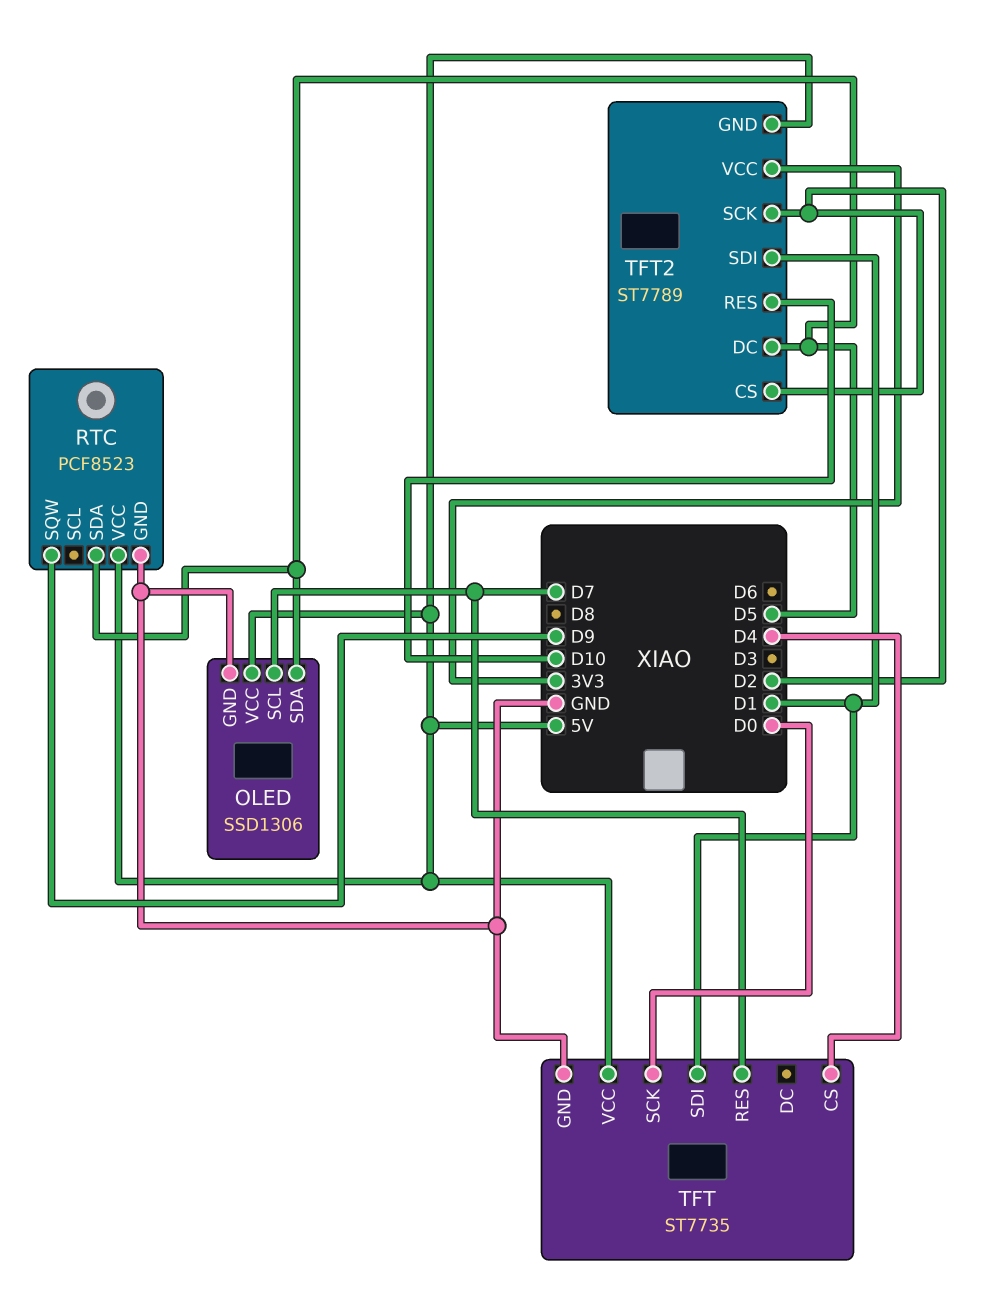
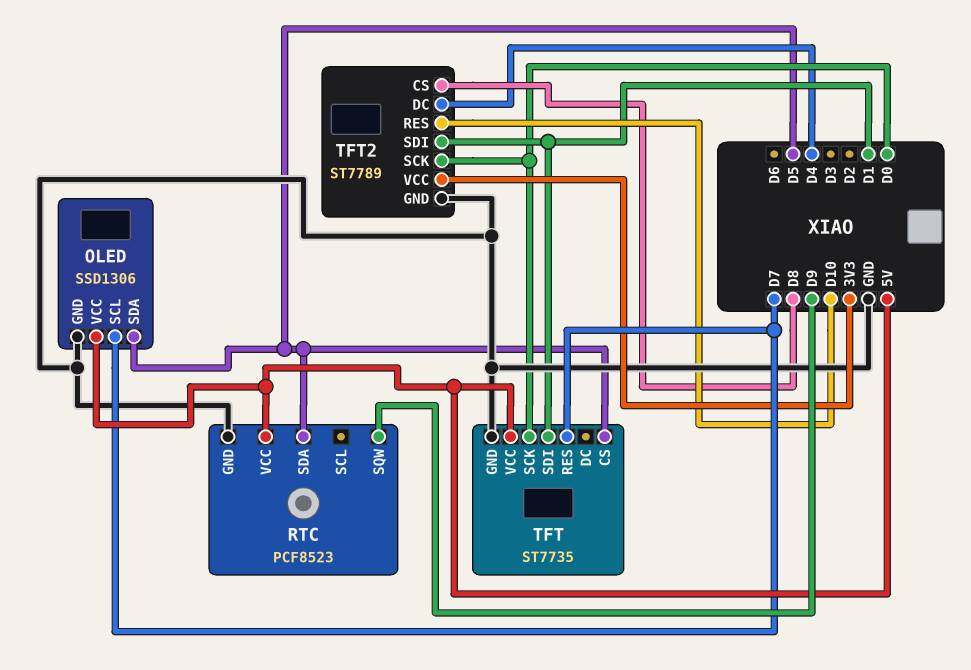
TFT pin CS: D4 -> D5
TFT2 pin CS: D2 -> D8
TFT2 pin DC: D5 -> D4
TFT2 pin GND: 5V -> GND
TFT2 pin SCK: D2 -> D0

